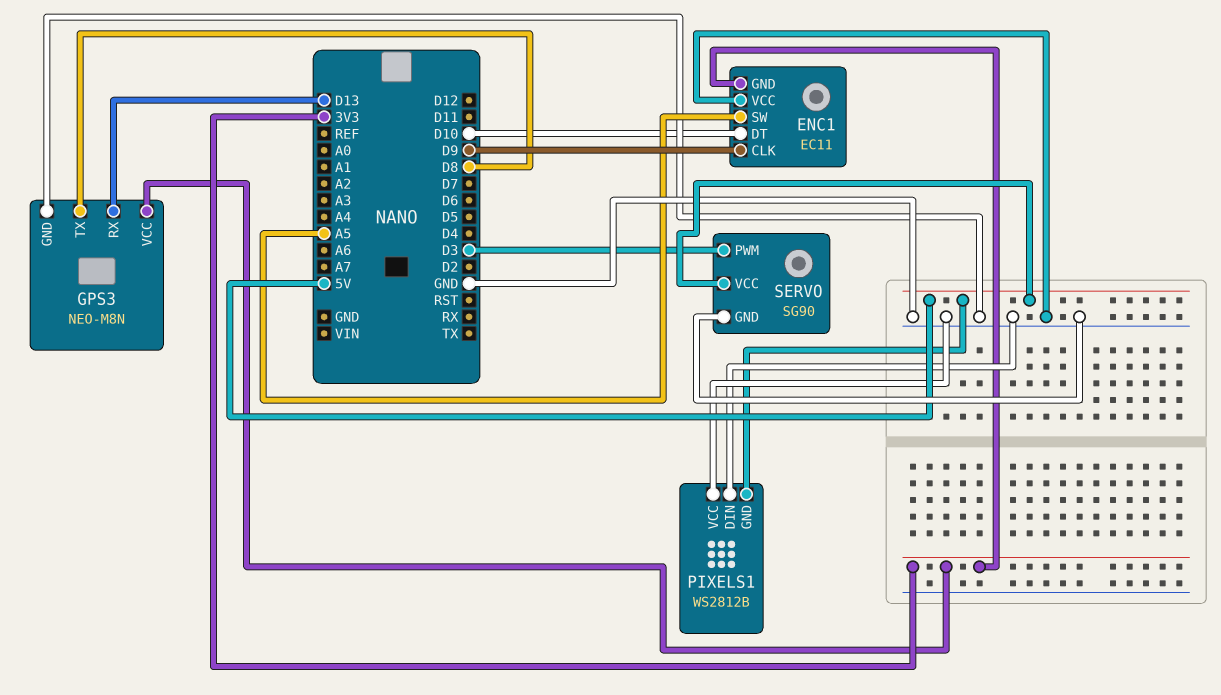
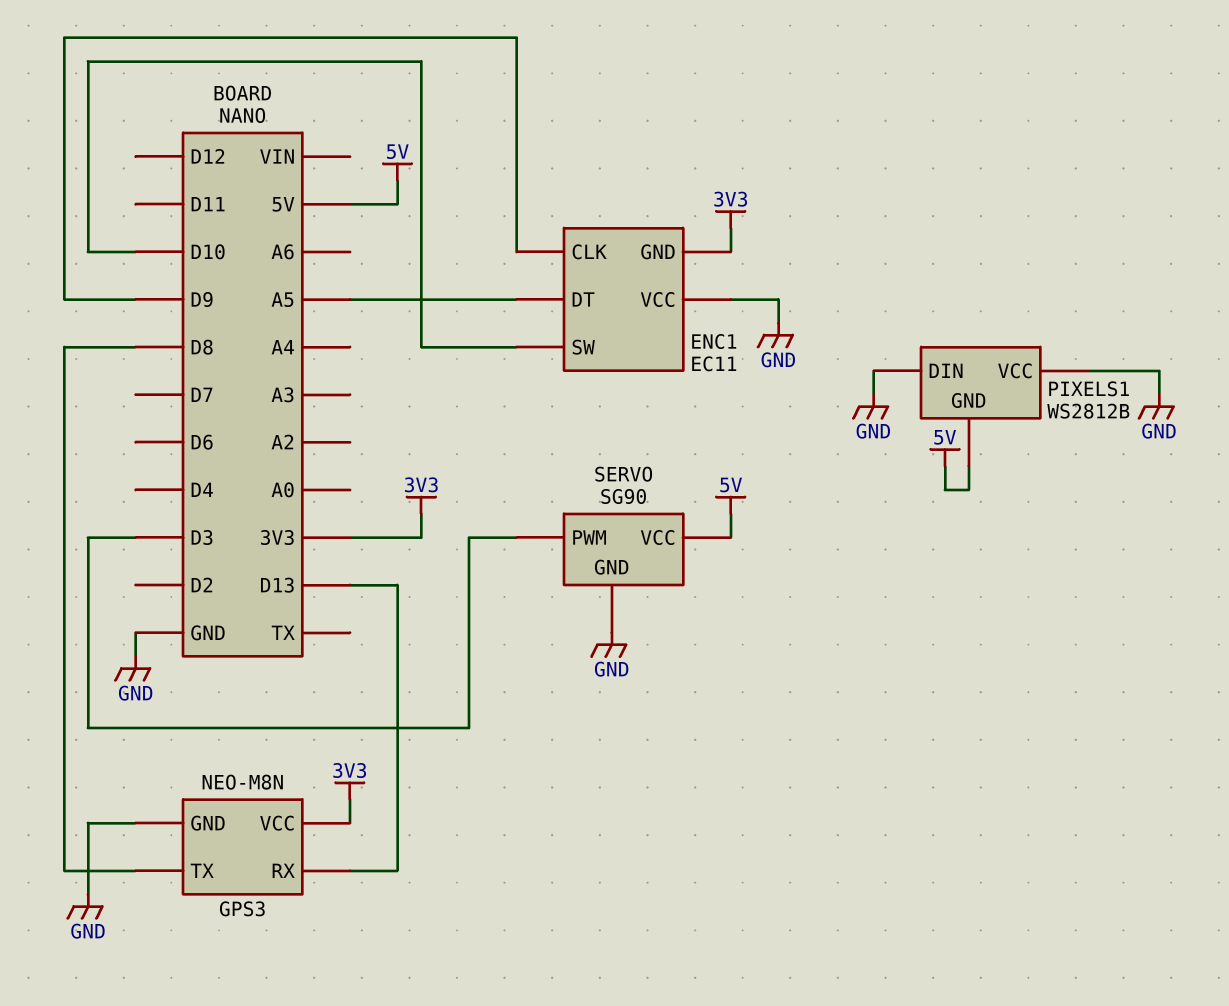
ENC1 pin DT: D10 -> A5
ENC1 pin SW: A5 -> D10

